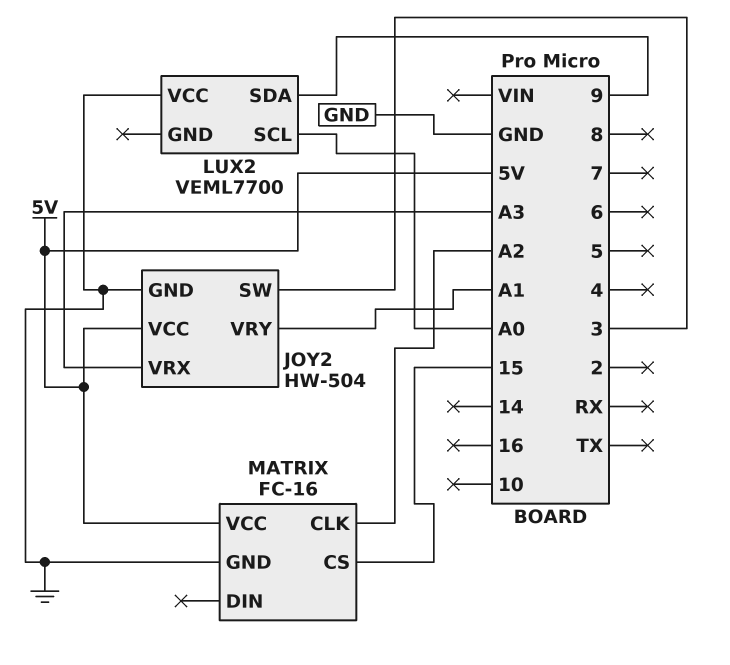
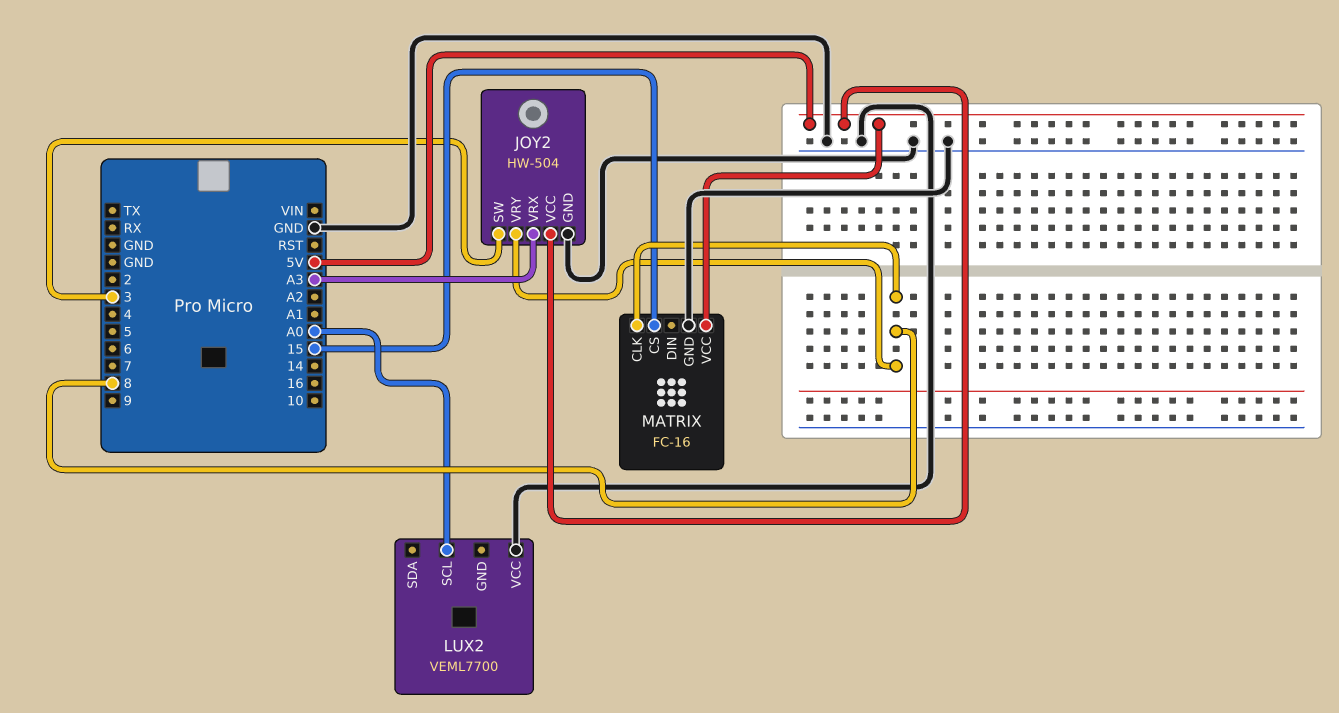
JOY2 pin VRY: A1 -> 8
LUX2 pin SDA: 9 -> none
MATRIX pin CLK: A2 -> 8

